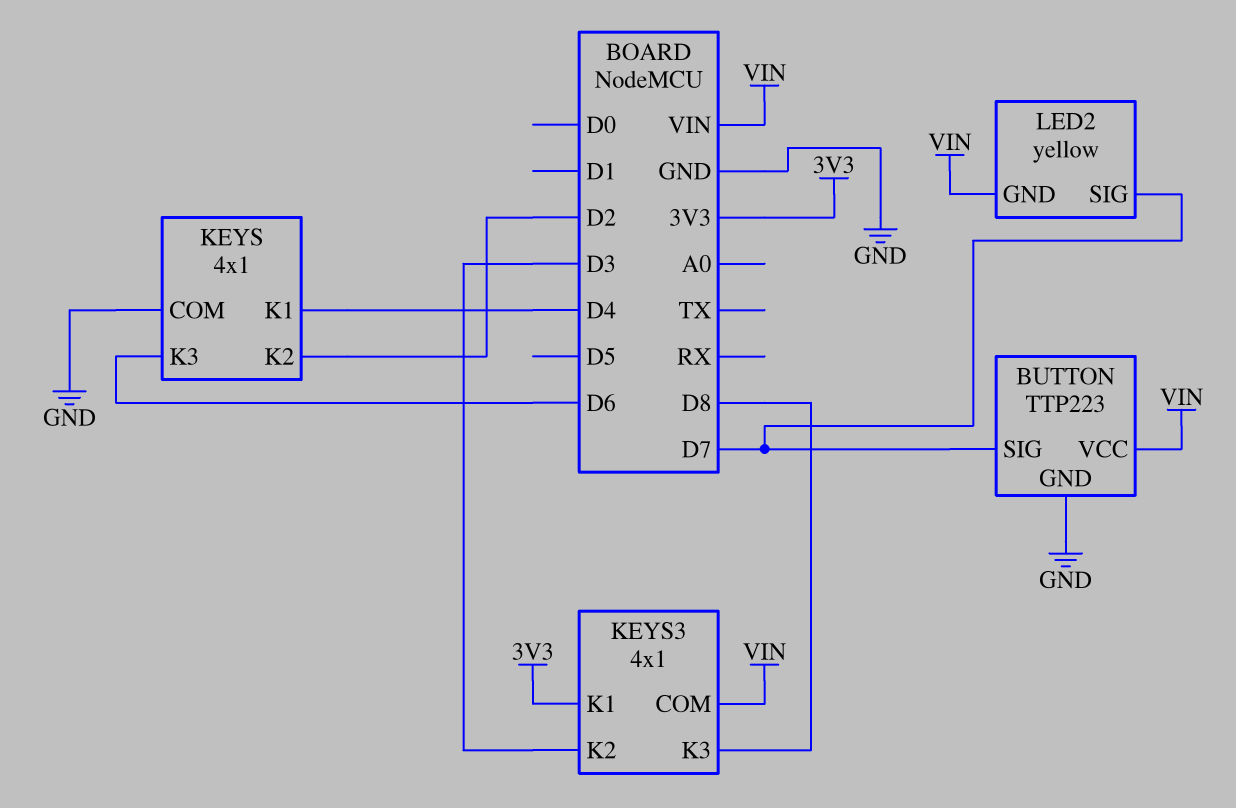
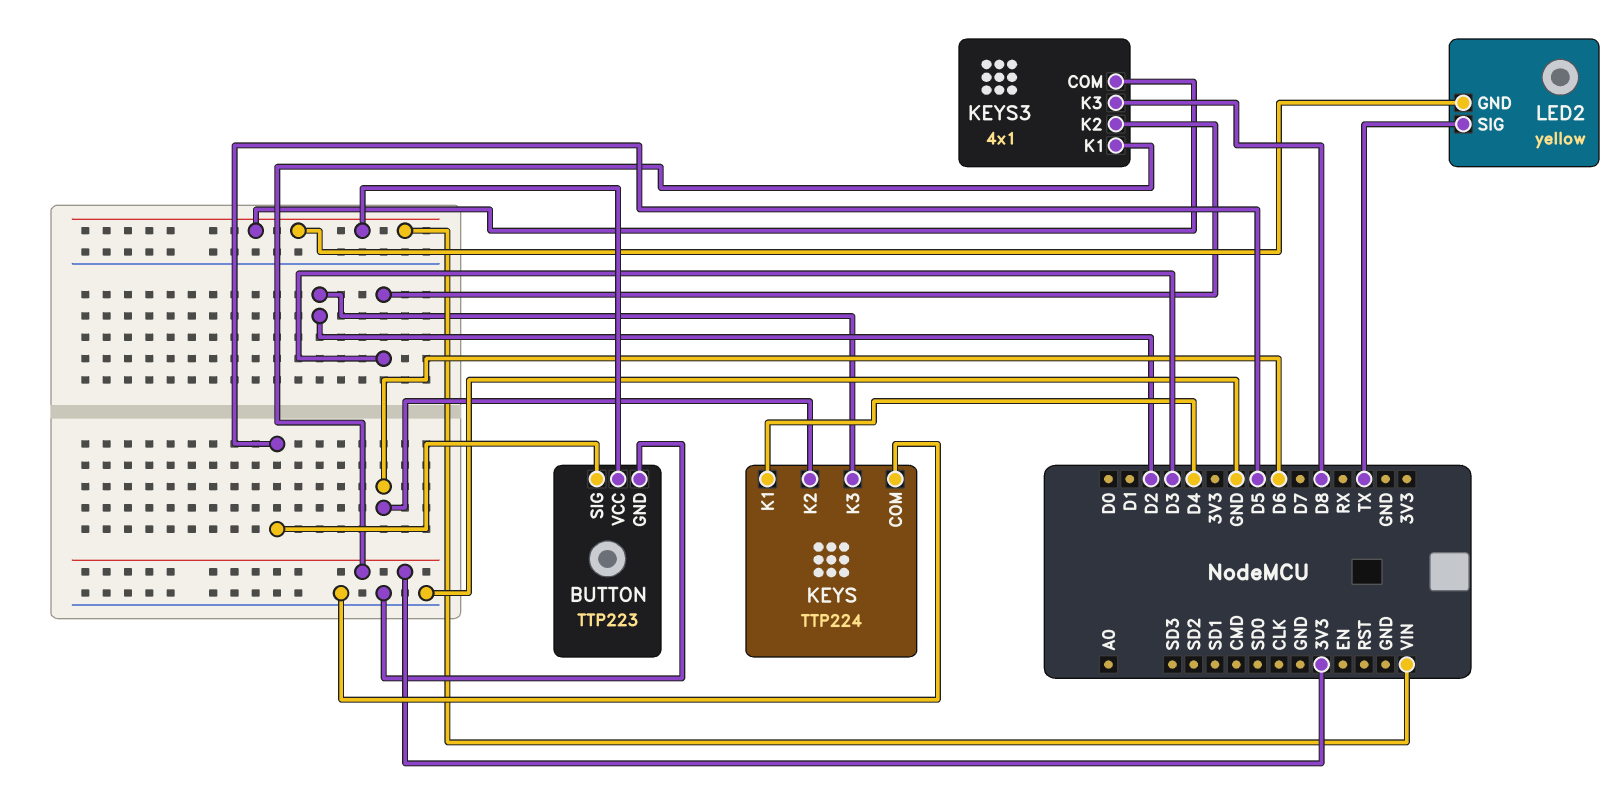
BUTTON pin SIG: D7 -> D5
KEYS: 4x1 -> TTP224
KEYS pin K2: D2 -> D6
KEYS pin K3: D6 -> D2
LED2 pin SIG: D7 -> TX

